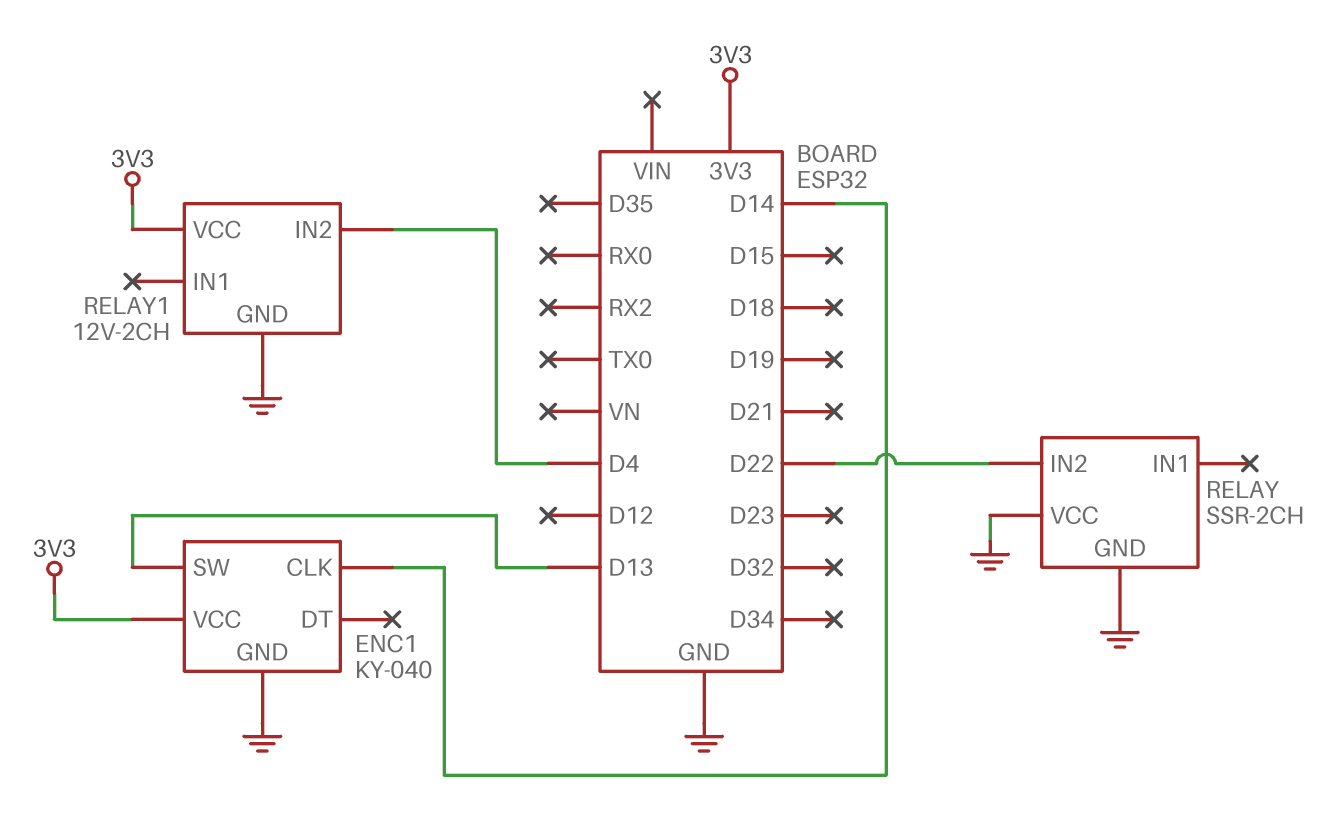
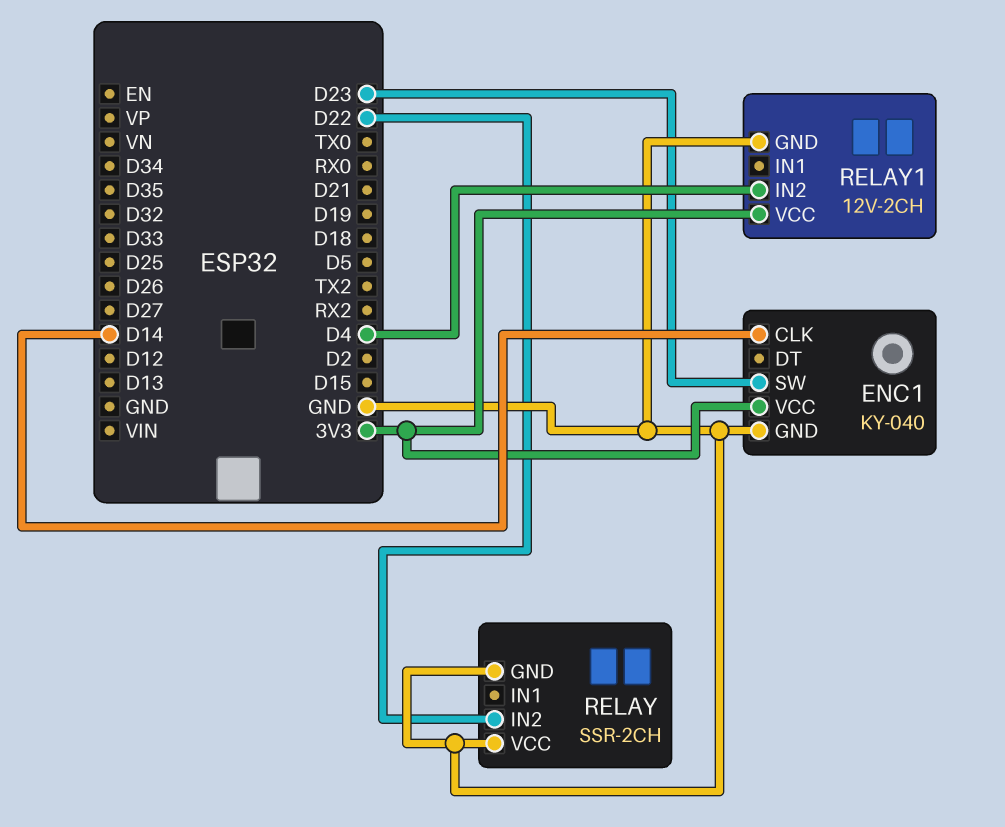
ENC1 pin SW: D13 -> D23

